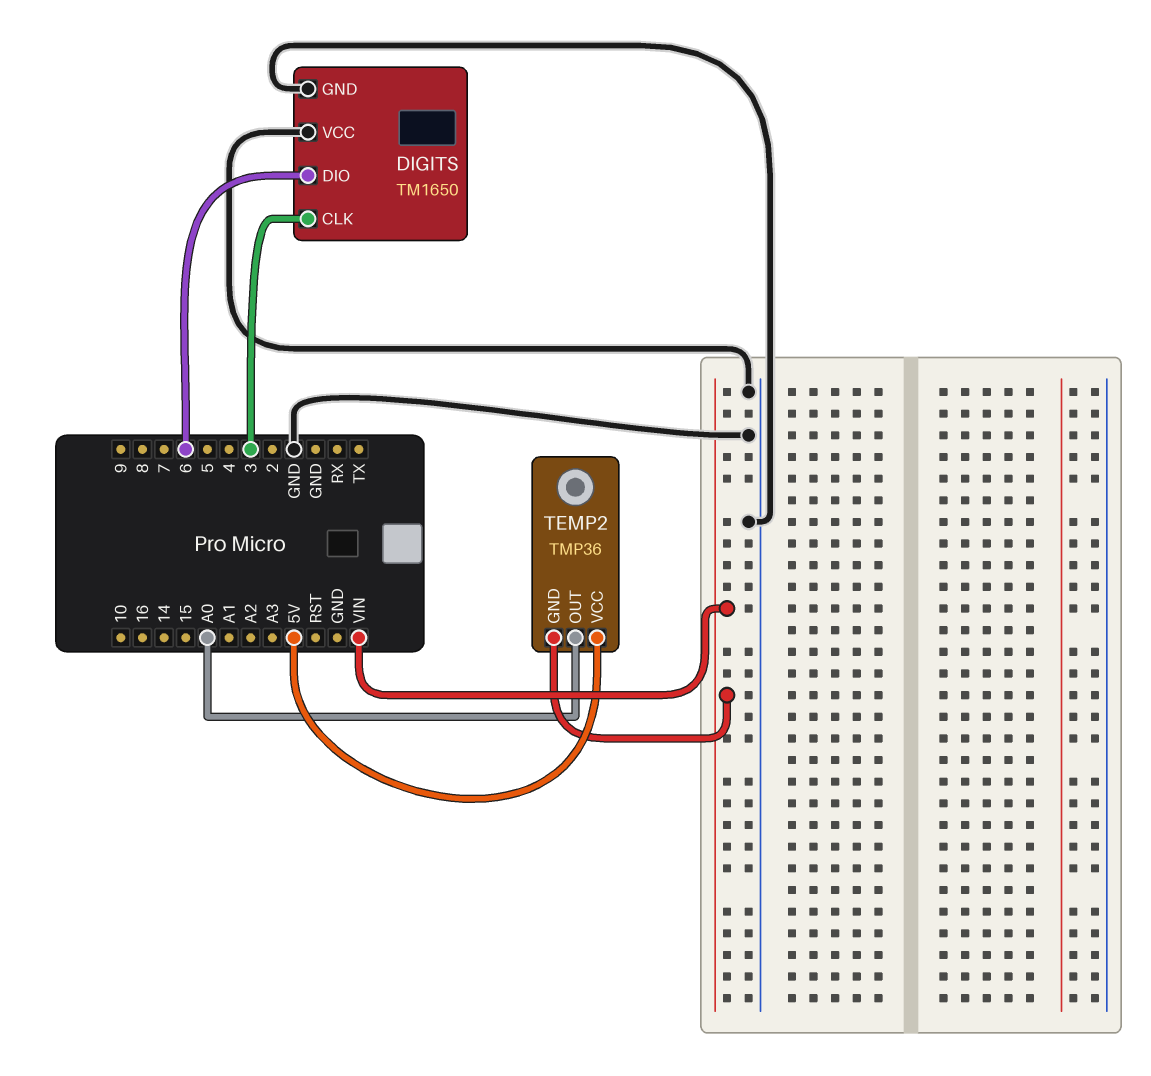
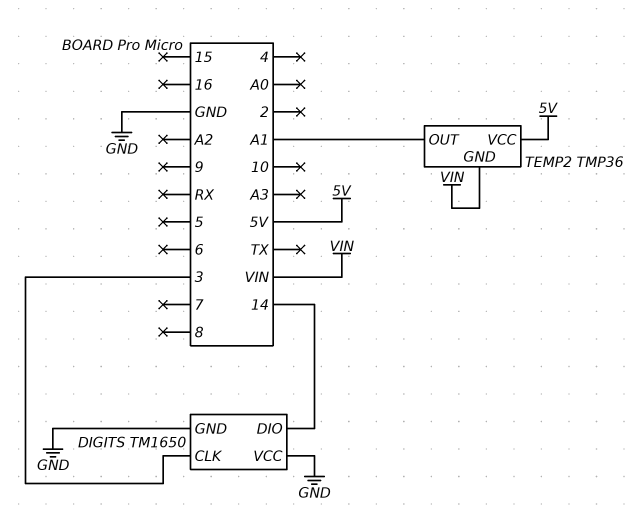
DIGITS pin DIO: 6 -> 14
TEMP2 pin OUT: A0 -> A1

